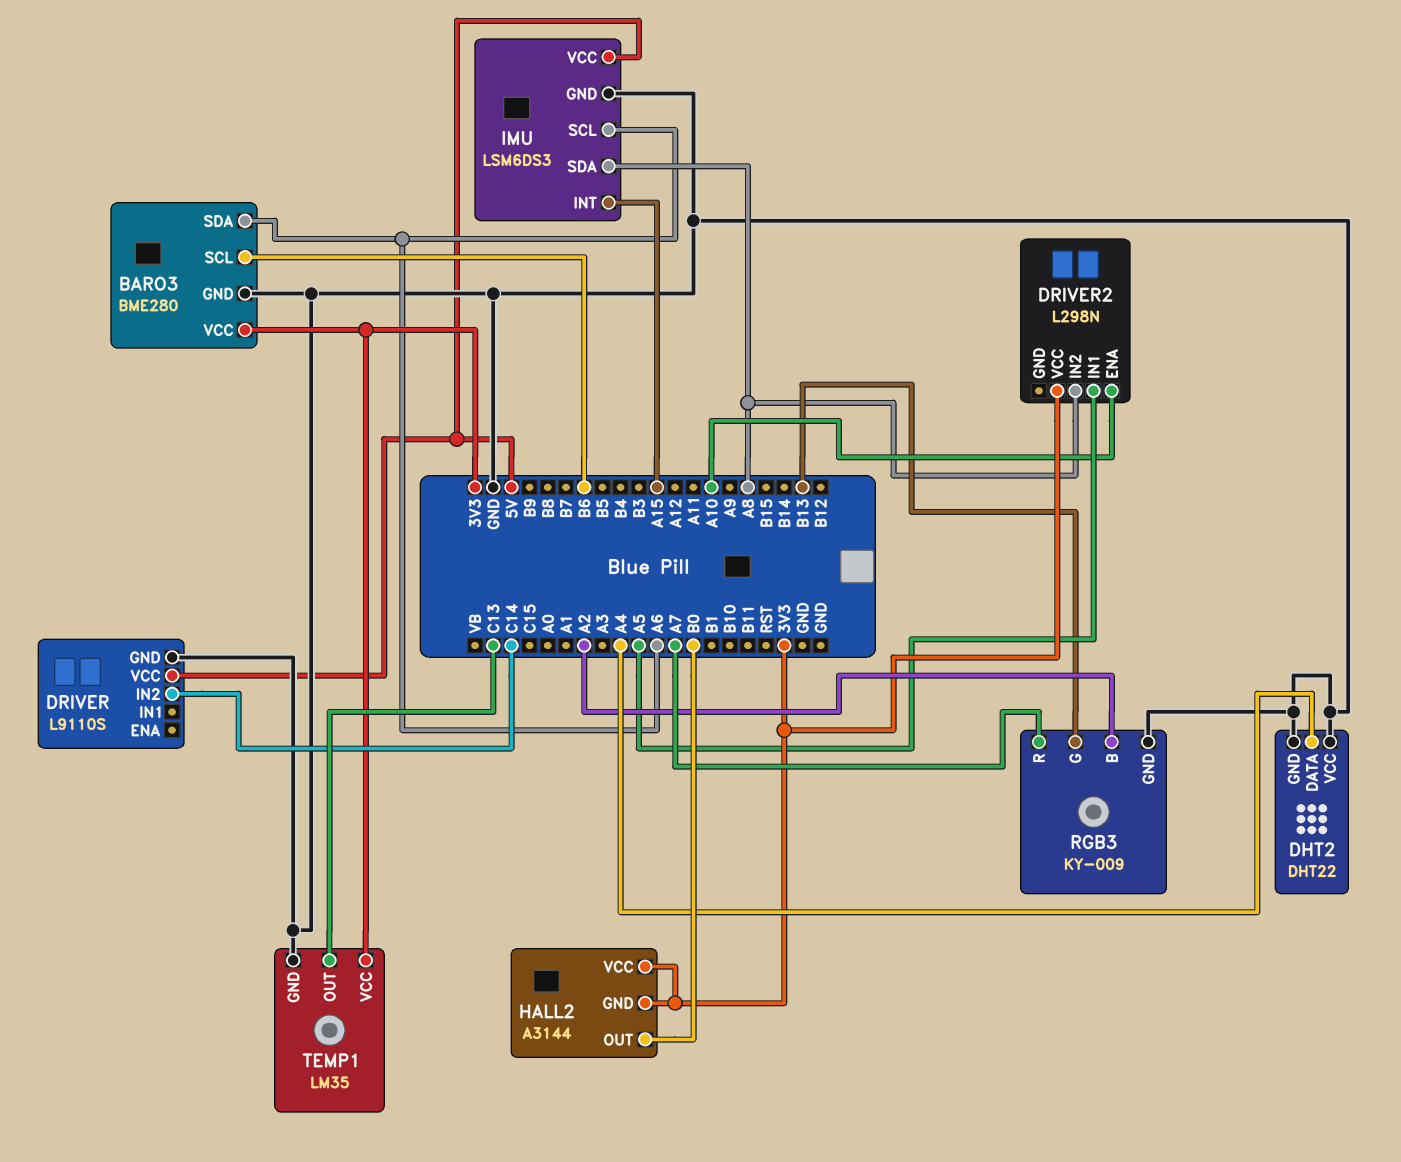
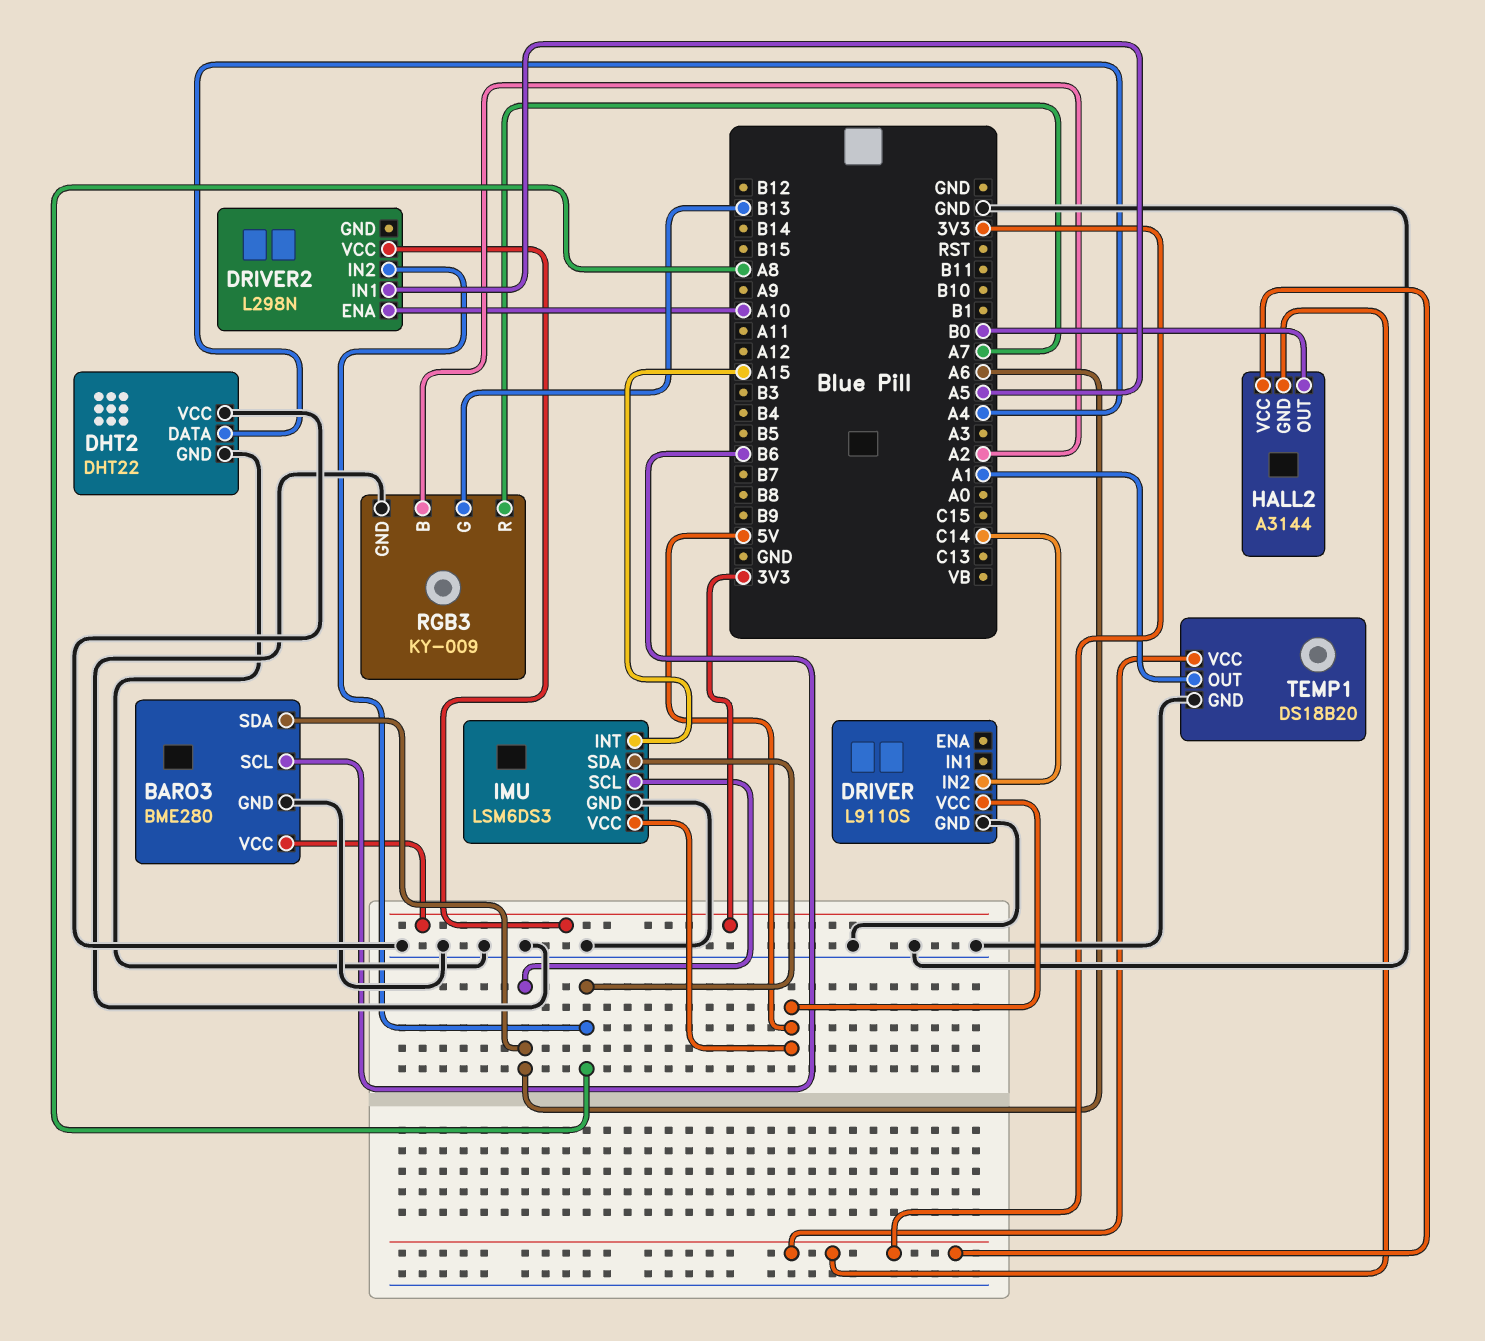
TEMP1: LM35 -> DS18B20
TEMP1 pin OUT: C13 -> A1

